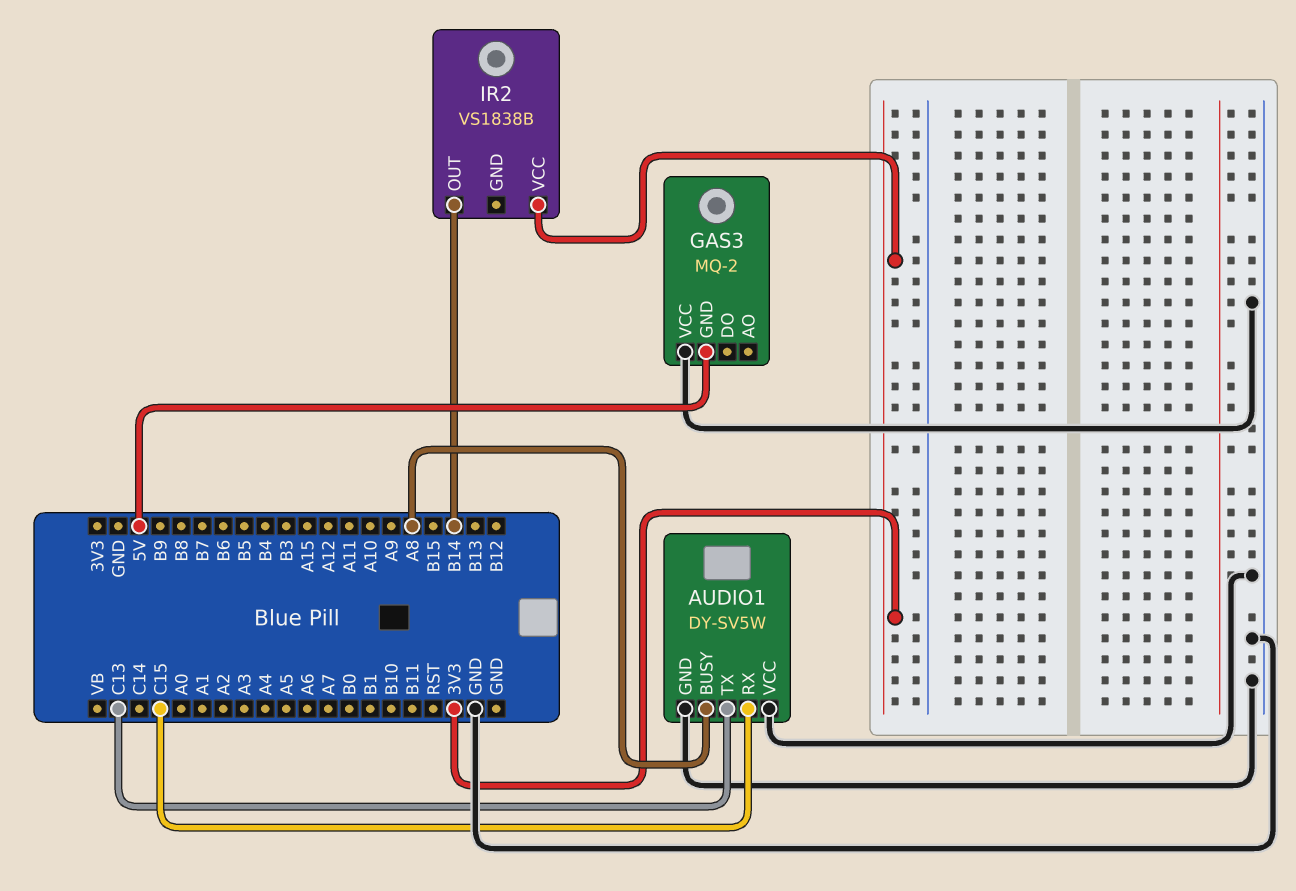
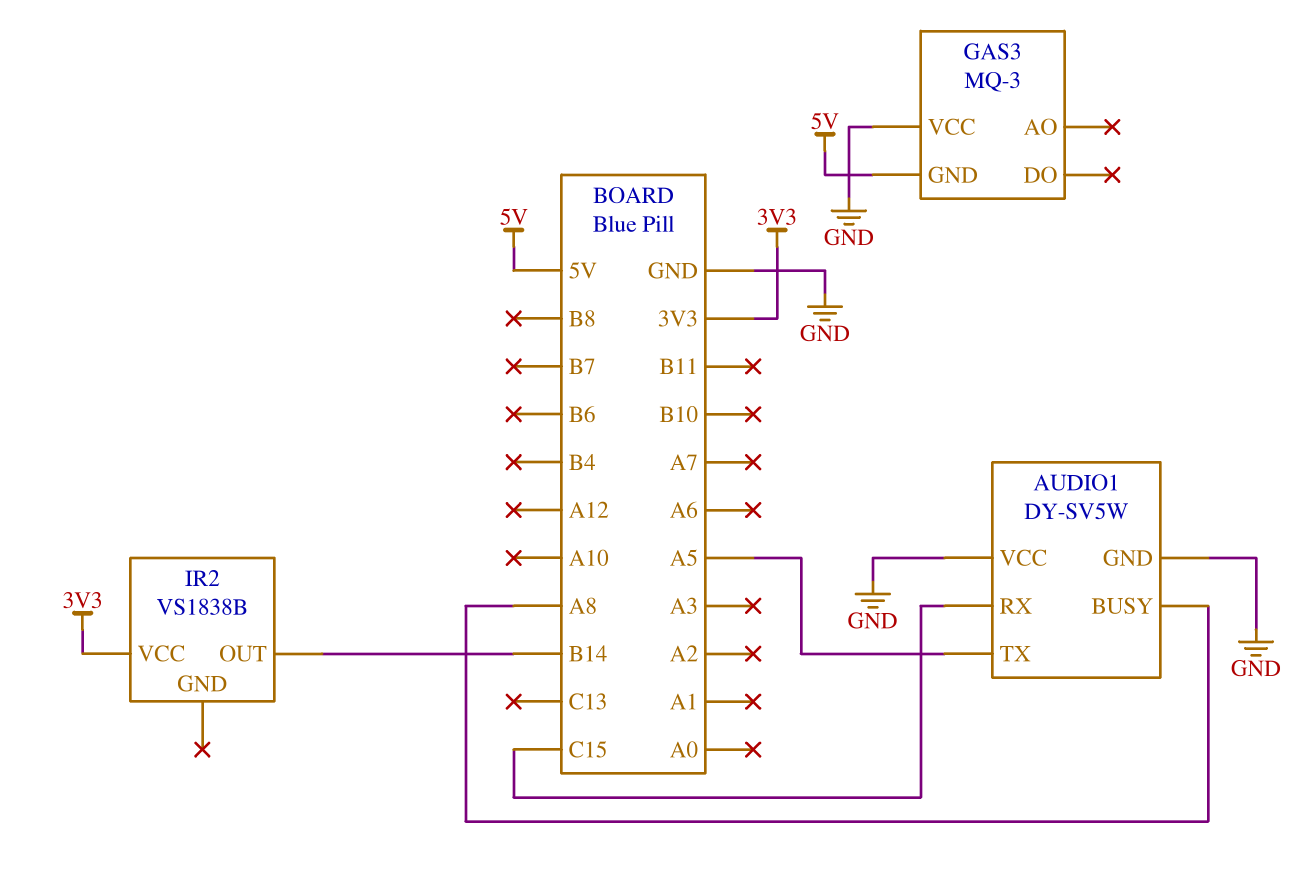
AUDIO1 pin TX: C13 -> A5
GAS3: MQ-2 -> MQ-3

